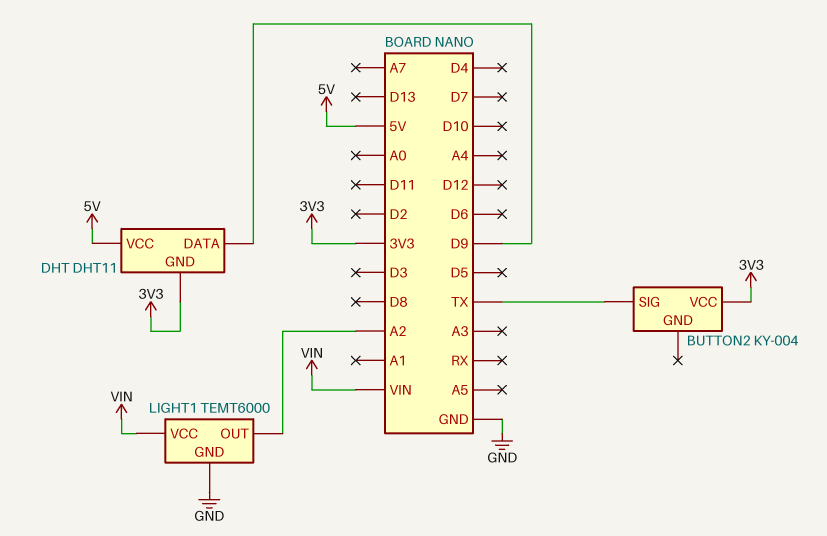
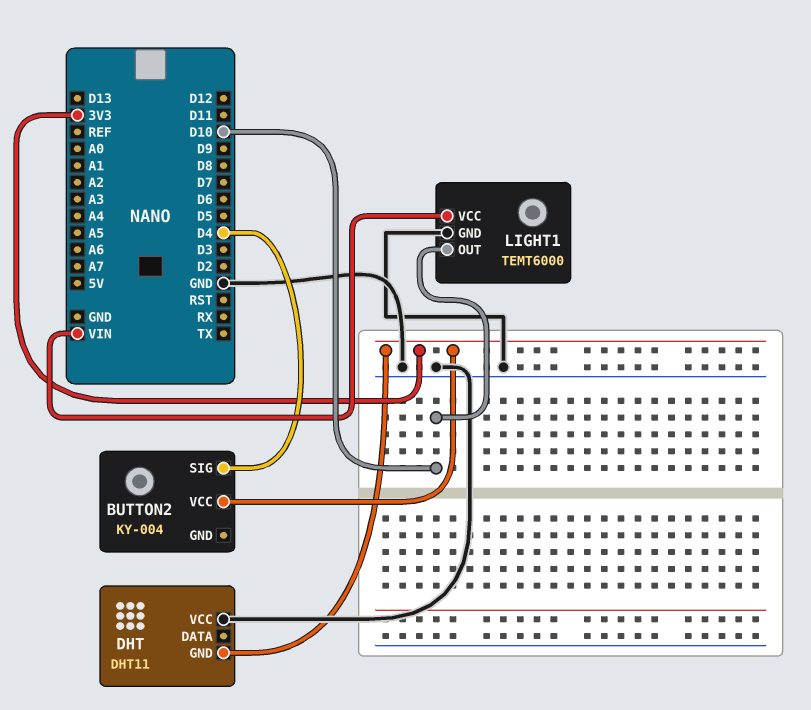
BUTTON2 pin SIG: TX -> D4
DHT pin DATA: D9 -> none
DHT pin VCC: 5V -> GND
LIGHT1 pin OUT: A2 -> D10

